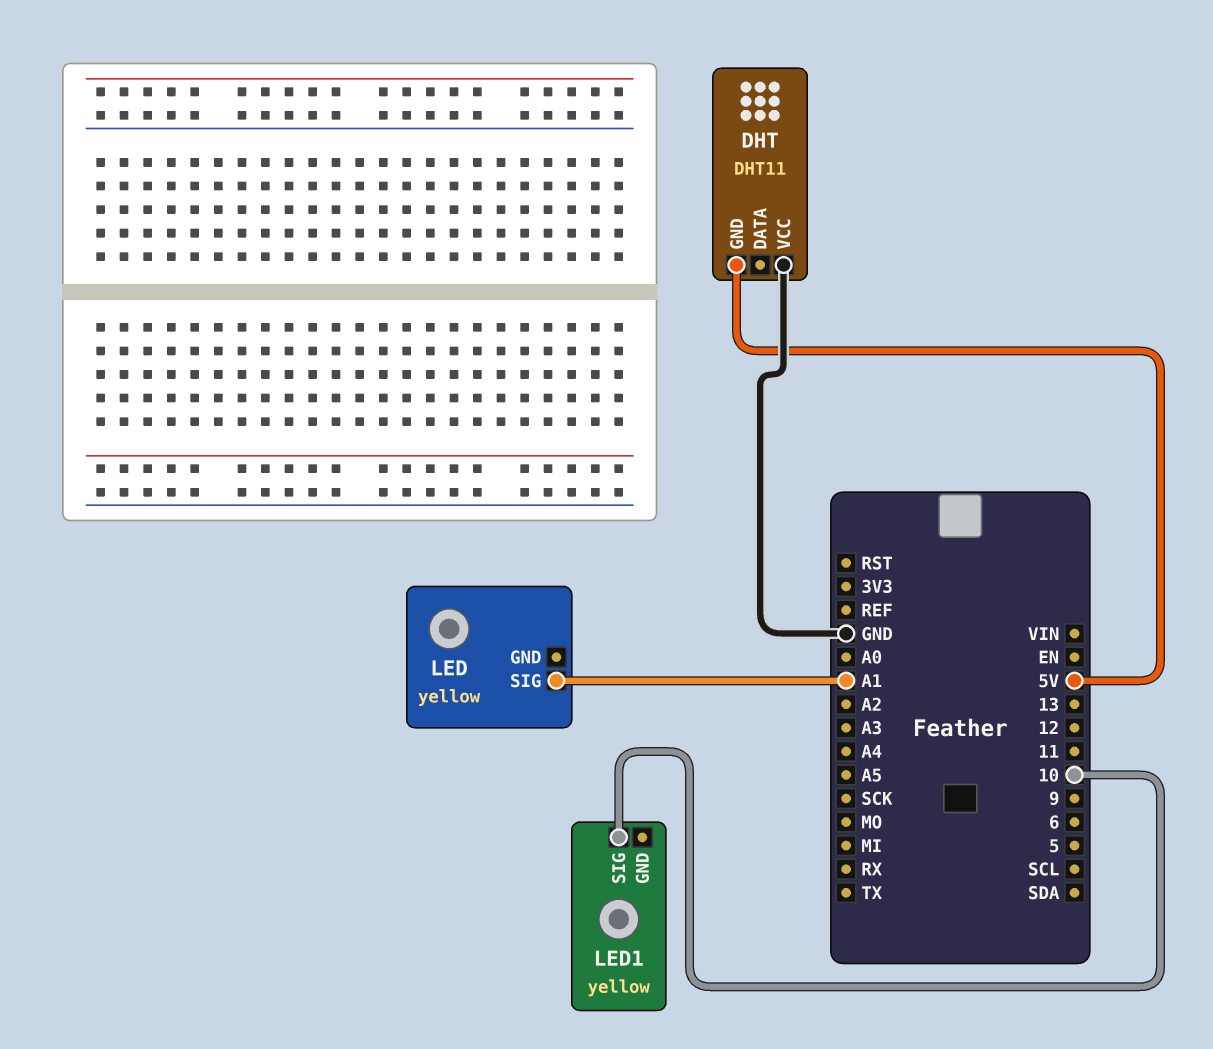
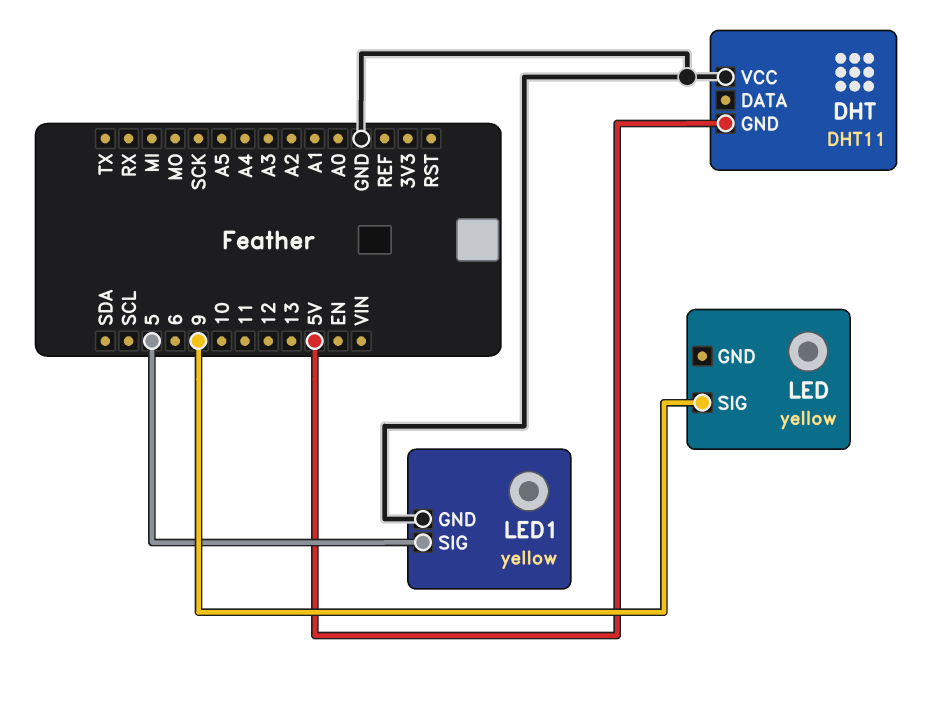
LED pin SIG: A1 -> 9
LED1 pin GND: none -> GND
LED1 pin SIG: 10 -> 5

